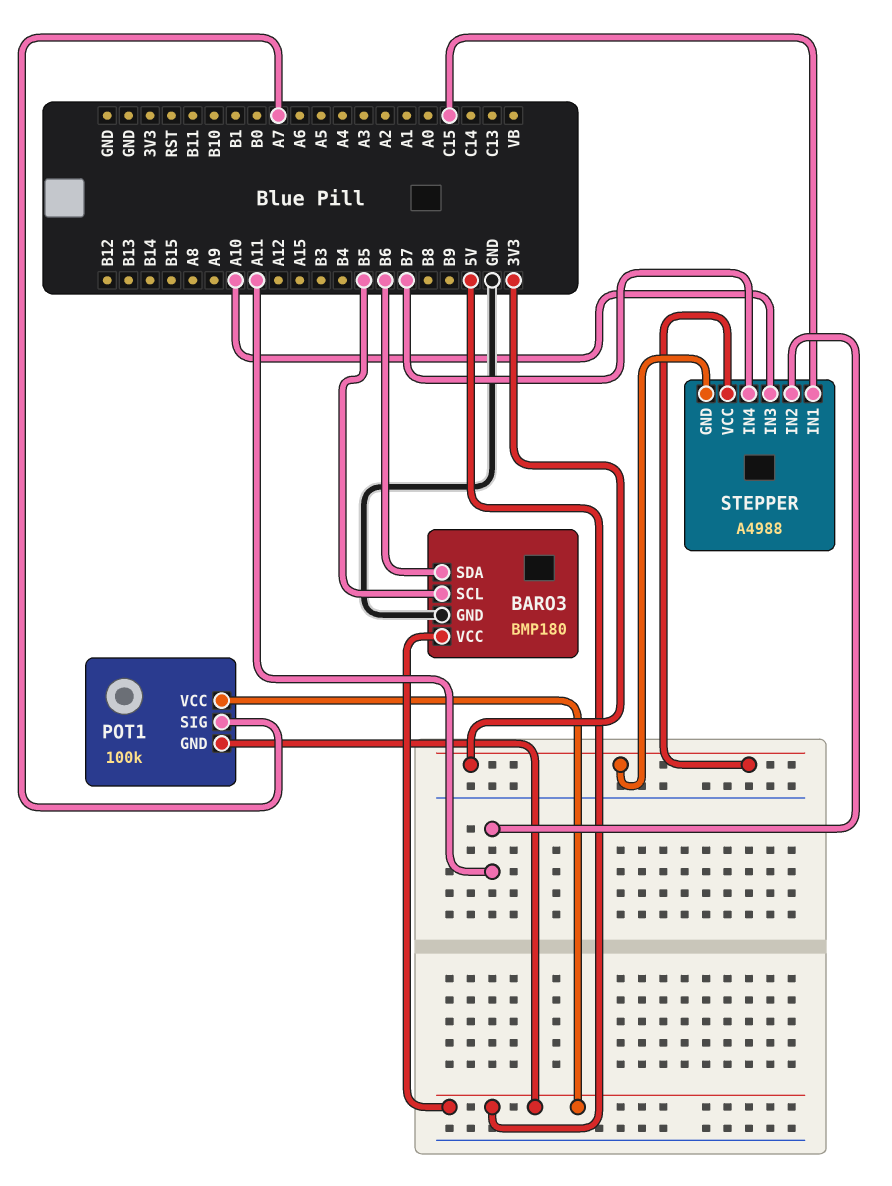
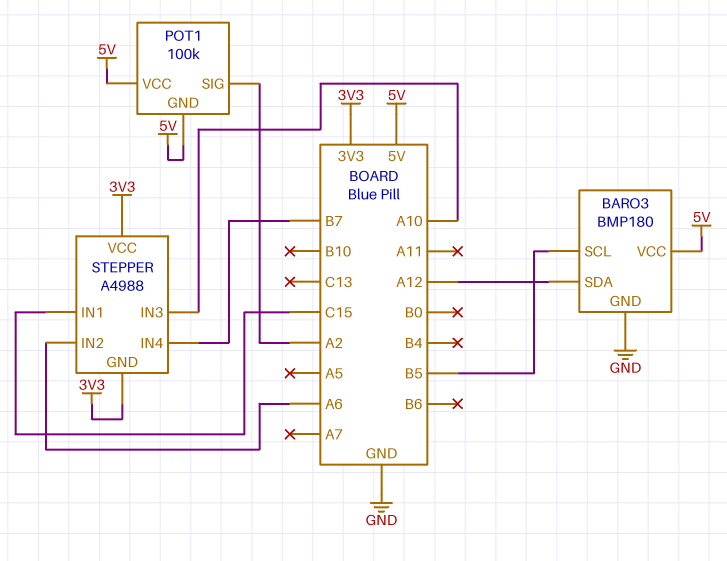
BARO3 pin SDA: B6 -> A12
POT1 pin SIG: A7 -> A2
STEPPER pin IN2: A11 -> A6

